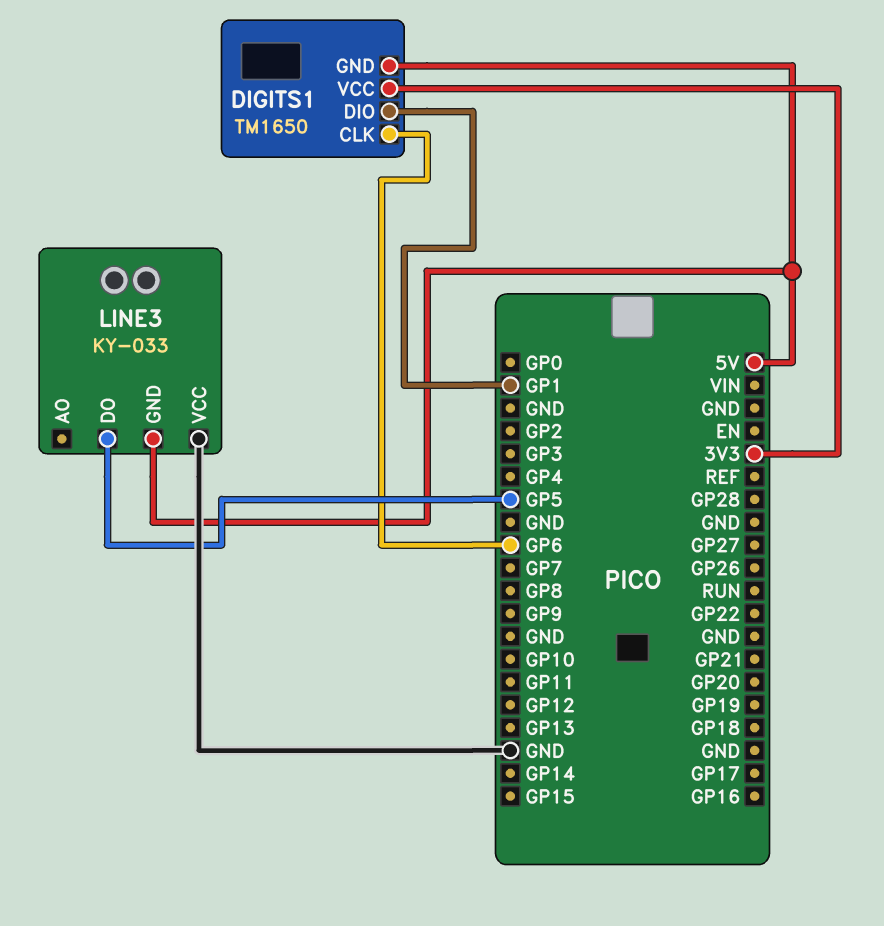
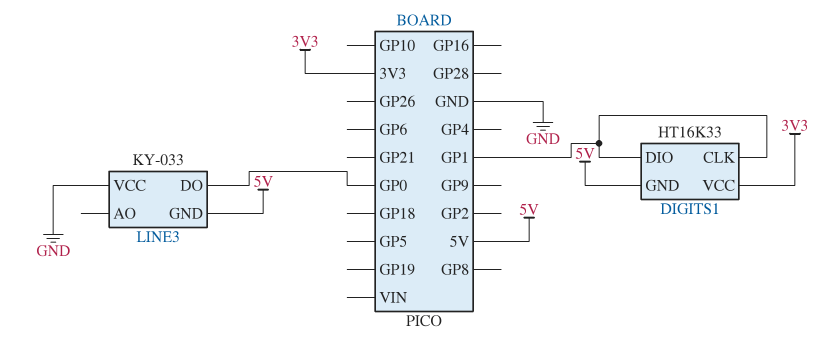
DIGITS1: TM1650 -> HT16K33
DIGITS1 pin CLK: GP6 -> GP1
LINE3 pin DO: GP5 -> GP0

